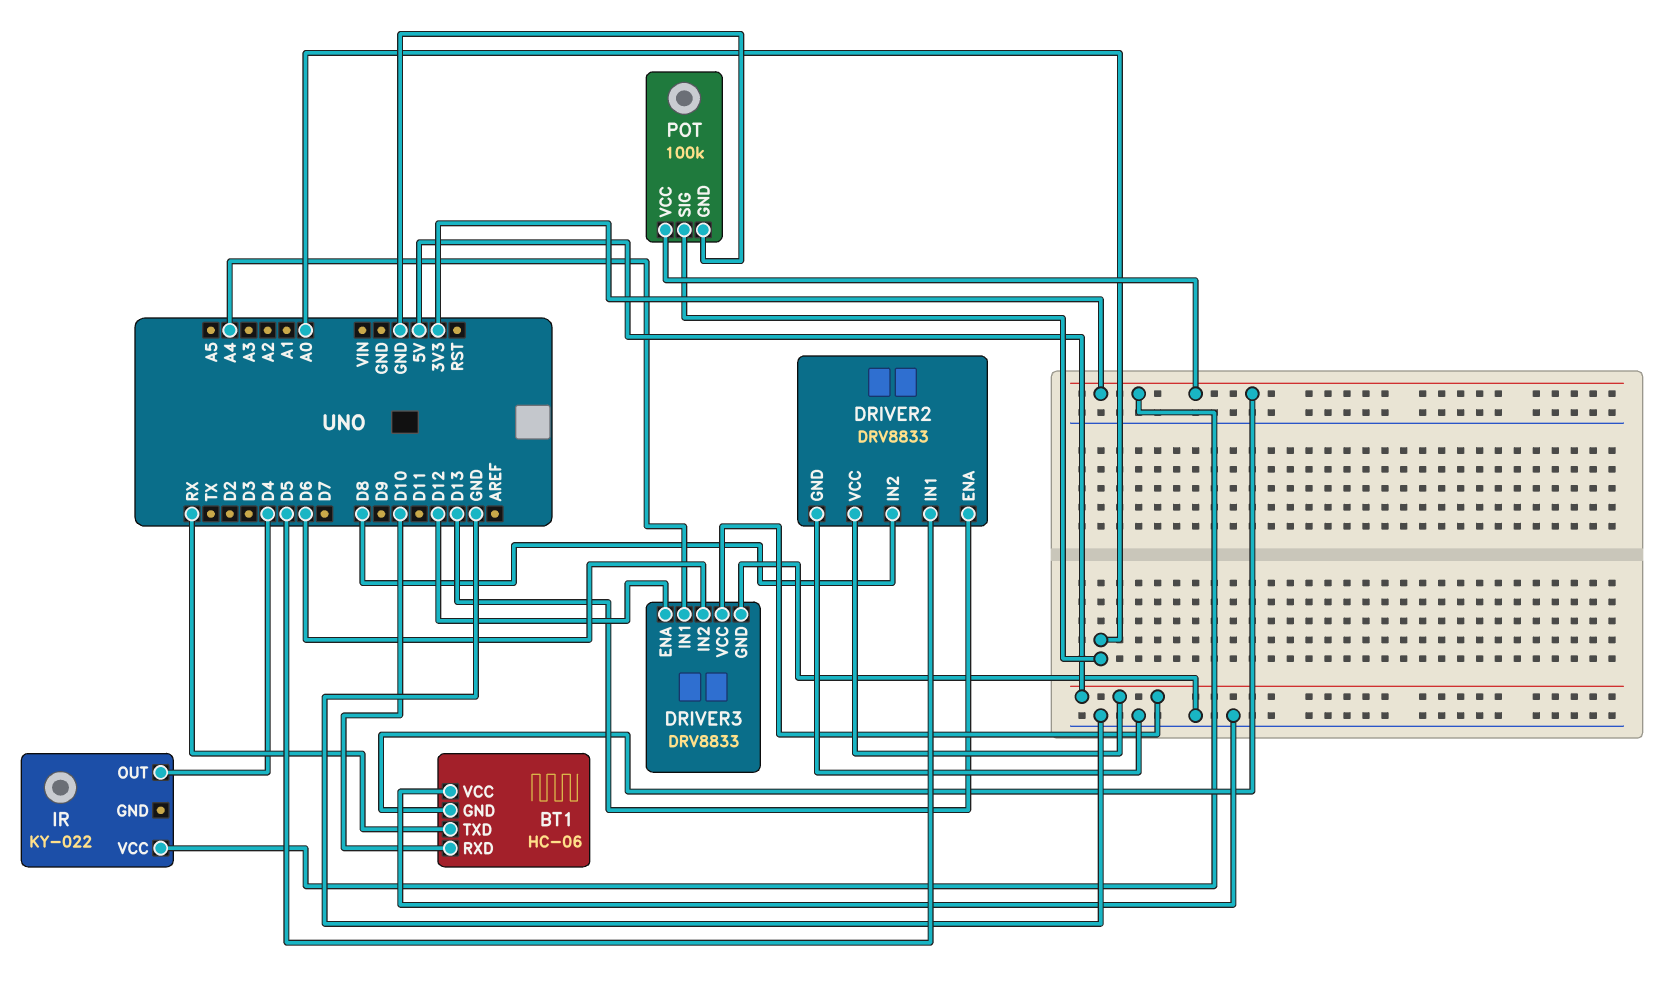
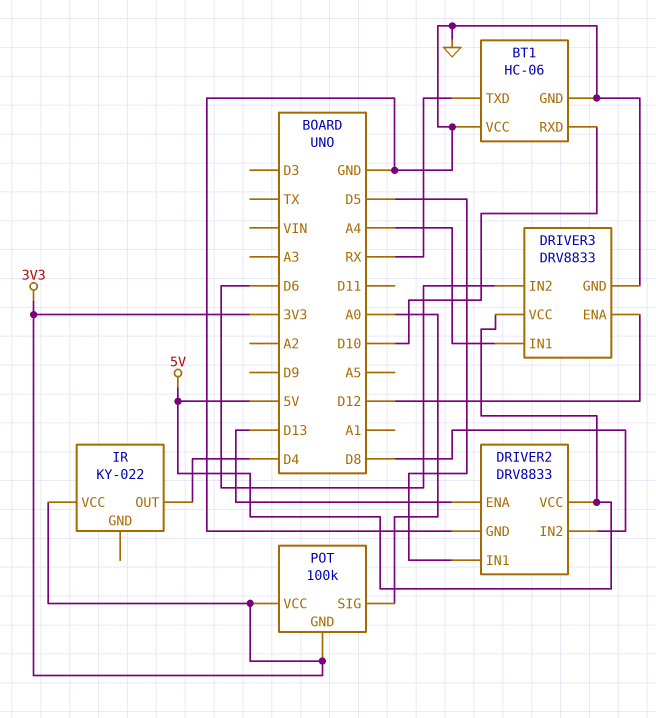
BT1 pin GND: 3V3 -> GND
POT pin GND: GND -> 3V3

